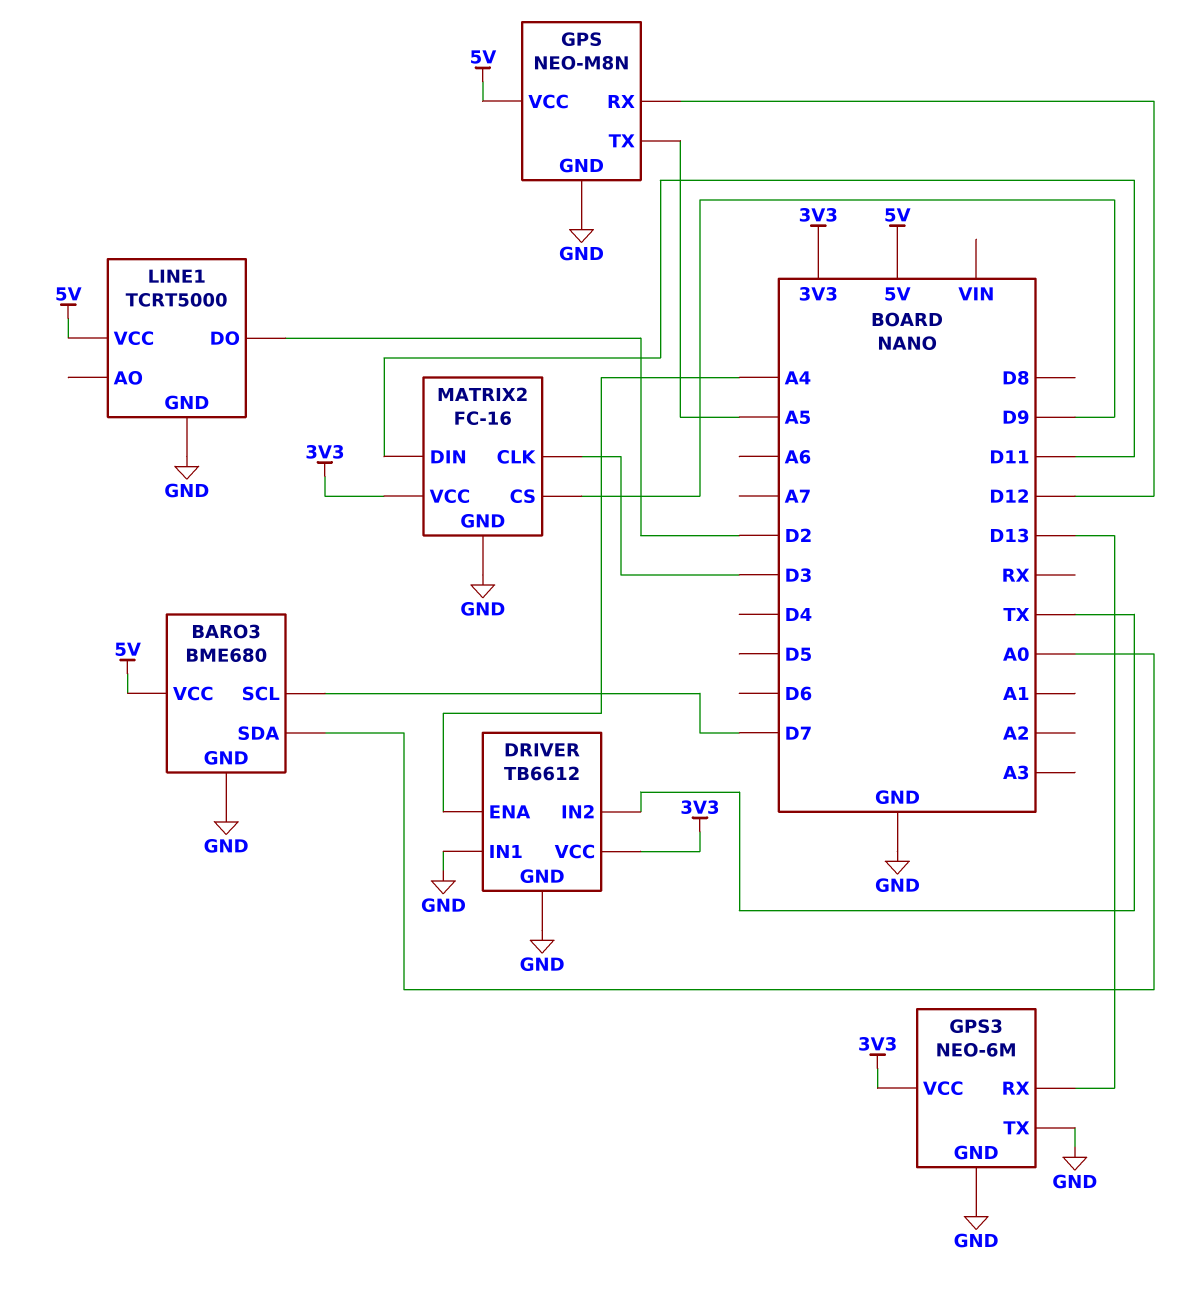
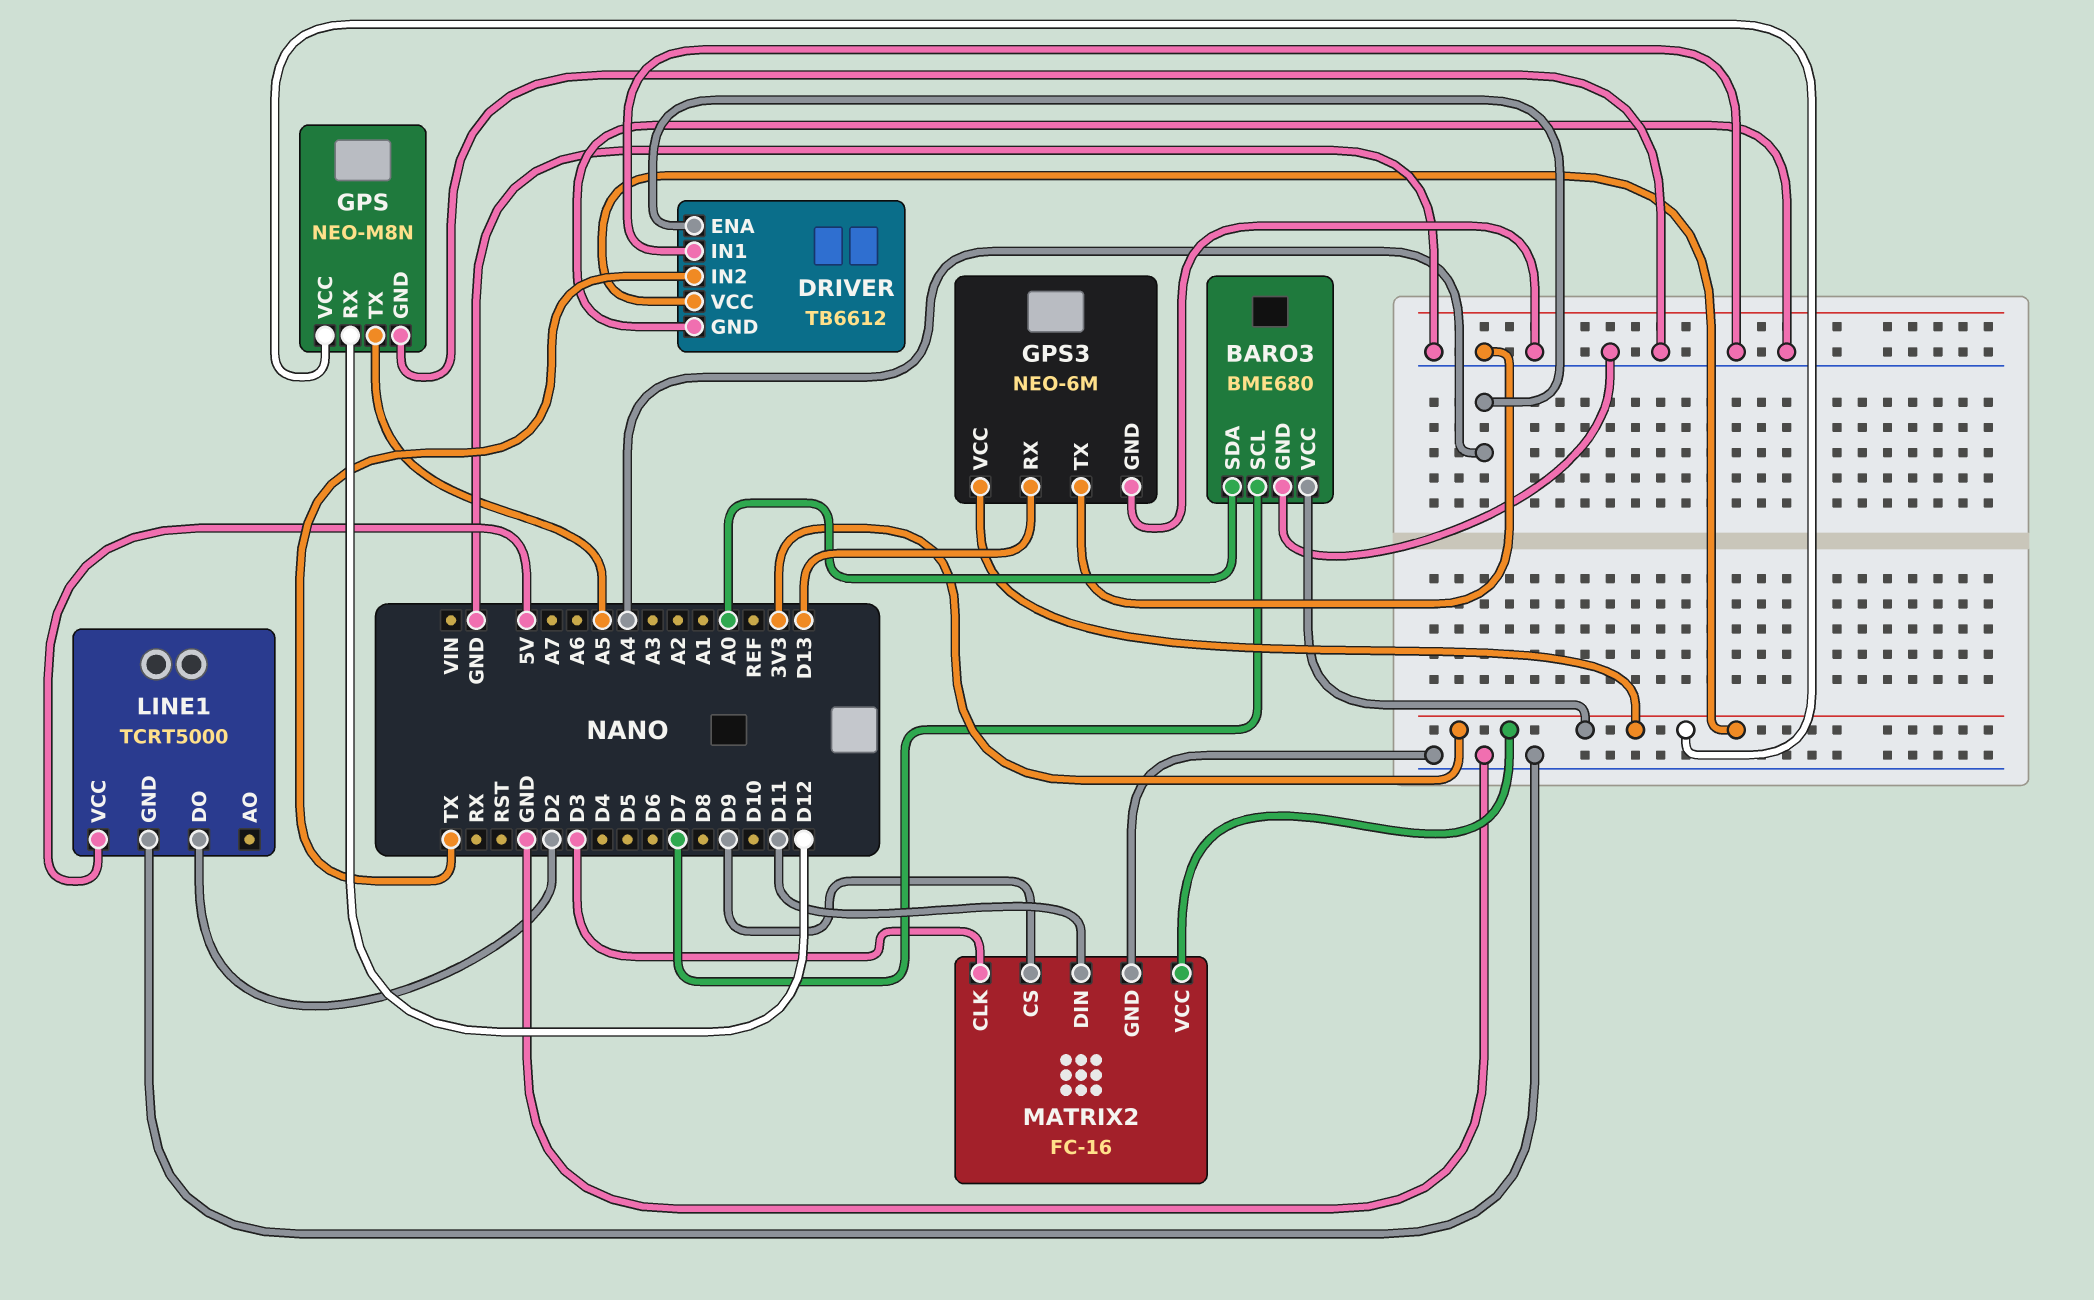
BARO3 pin VCC: 5V -> 3V3
GPS pin VCC: 5V -> 3V3

